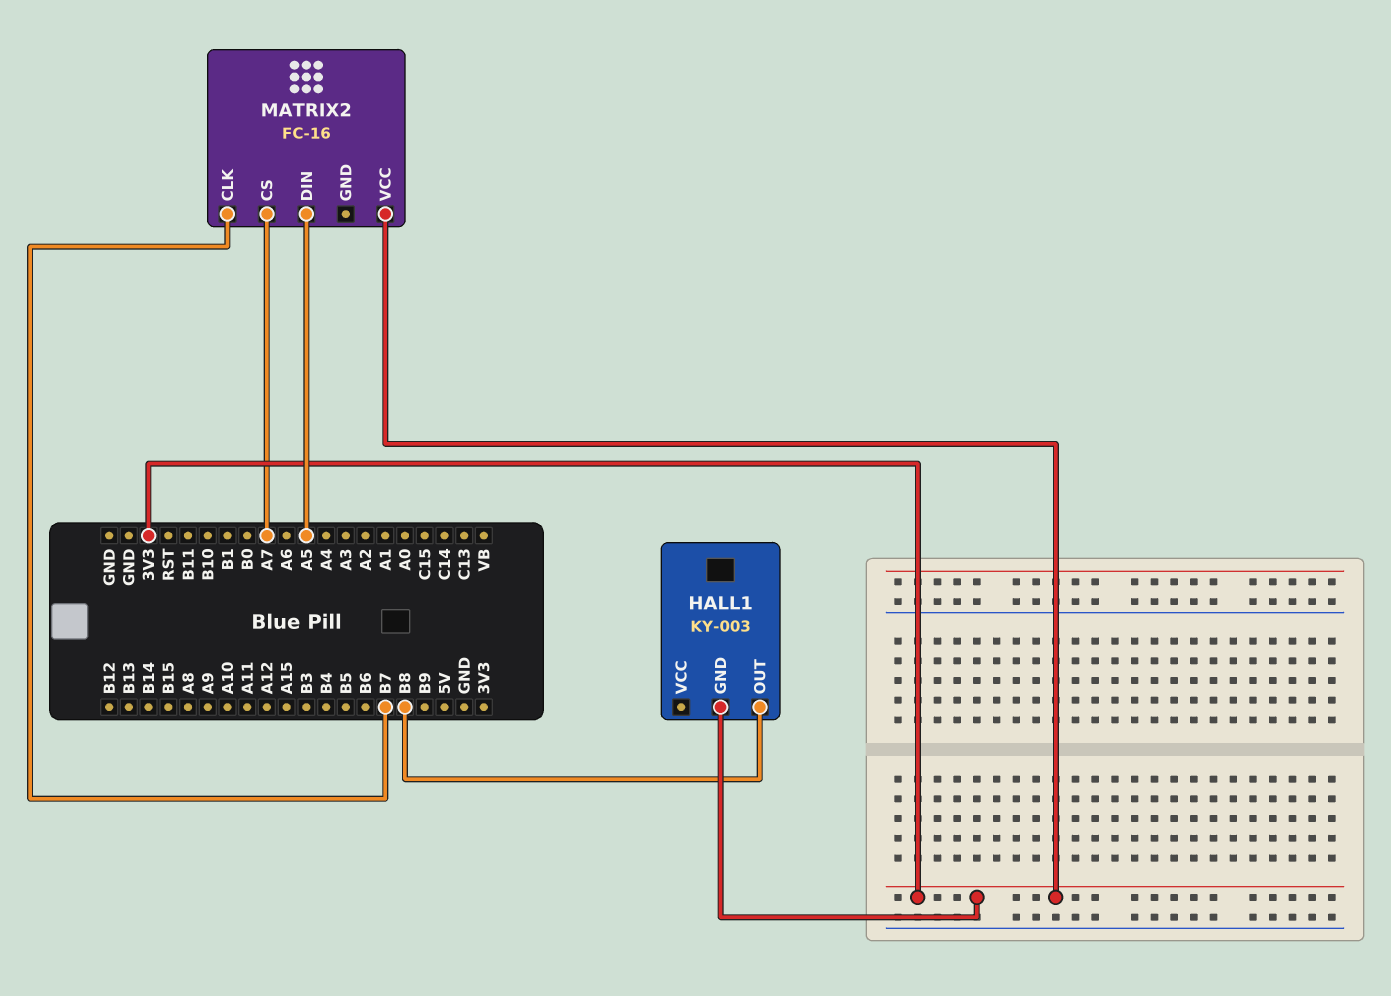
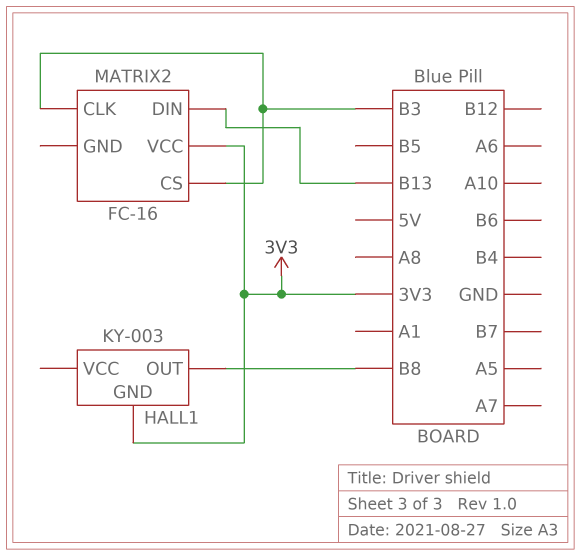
MATRIX2 pin CLK: B7 -> B3
MATRIX2 pin CS: A7 -> B3
MATRIX2 pin DIN: A5 -> B13

